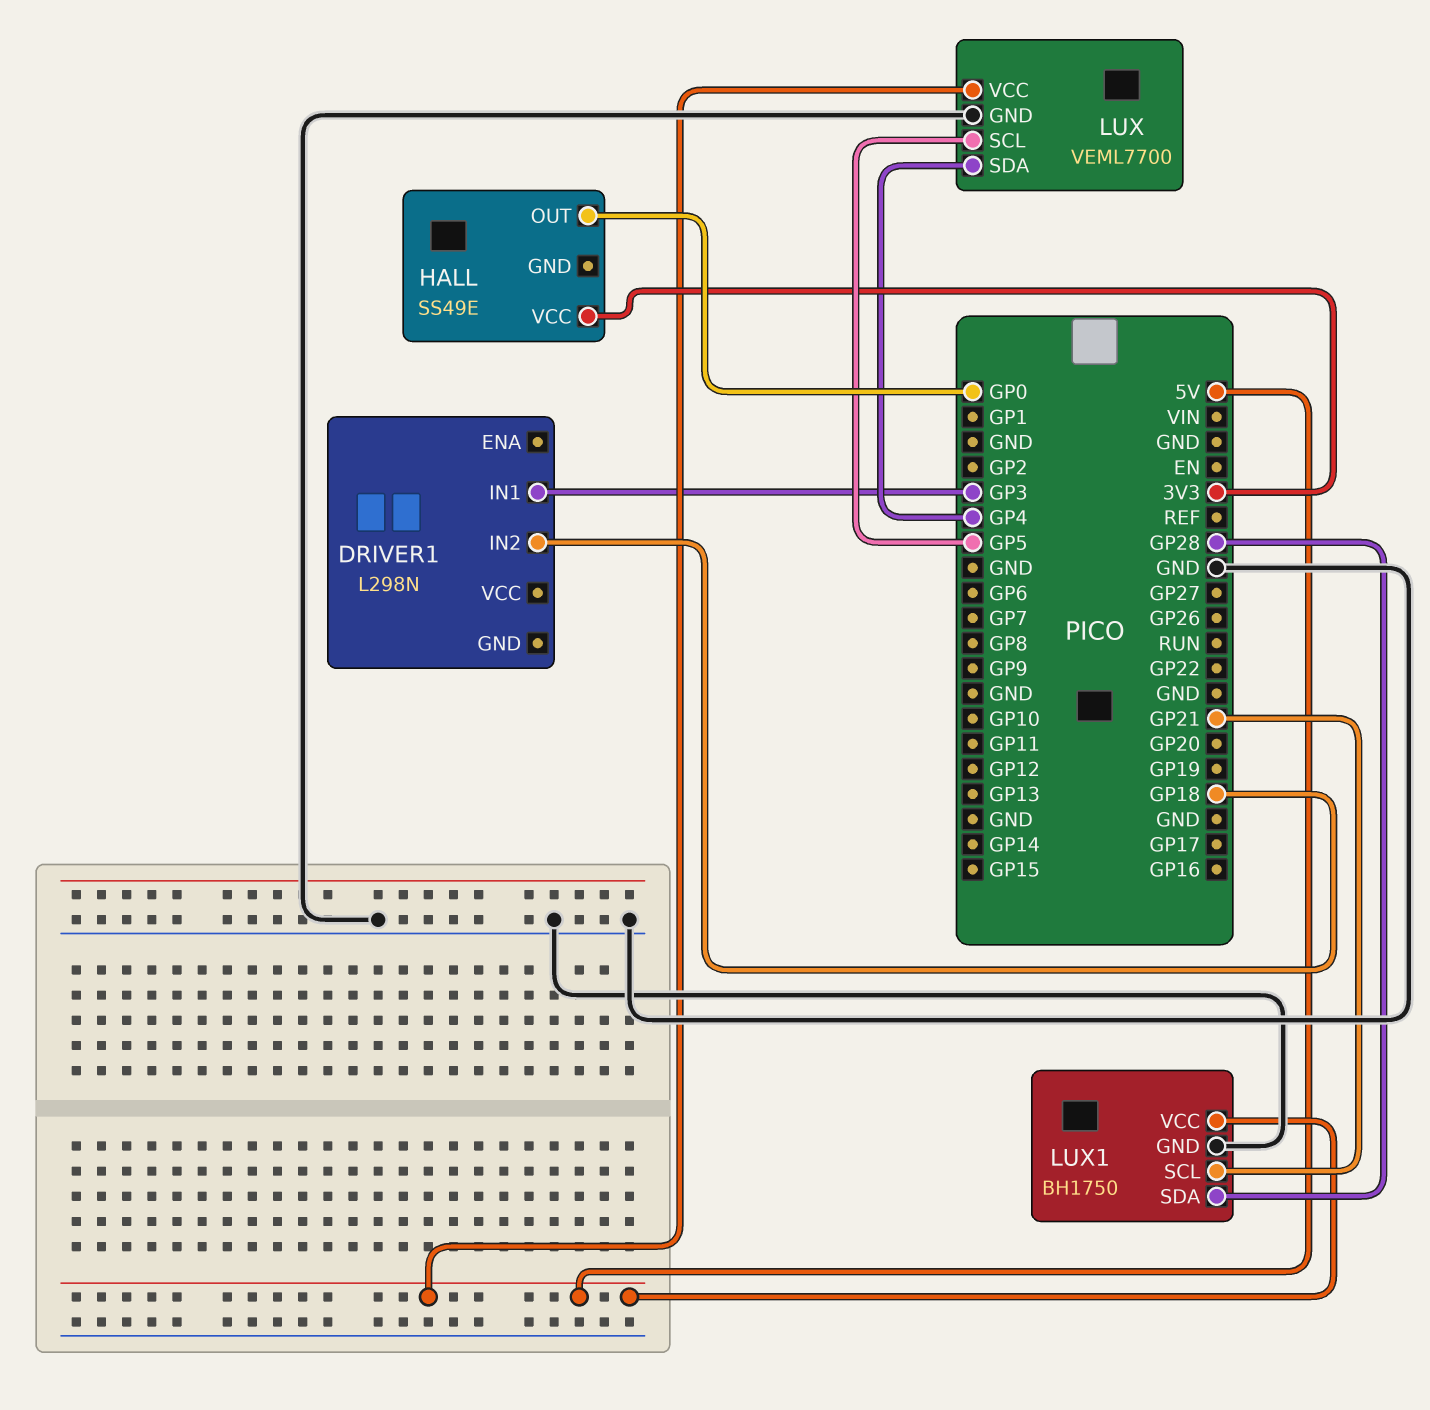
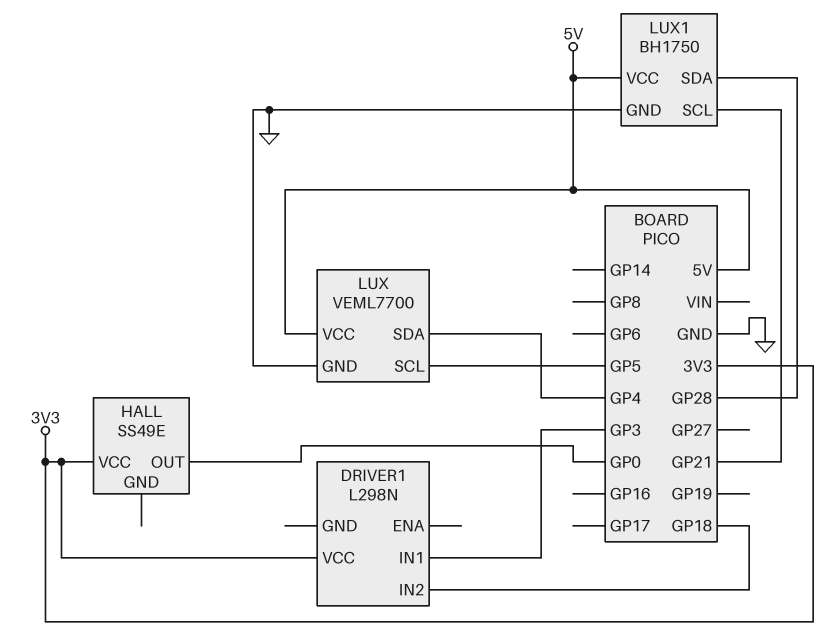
DRIVER1 pin VCC: none -> 3V3

